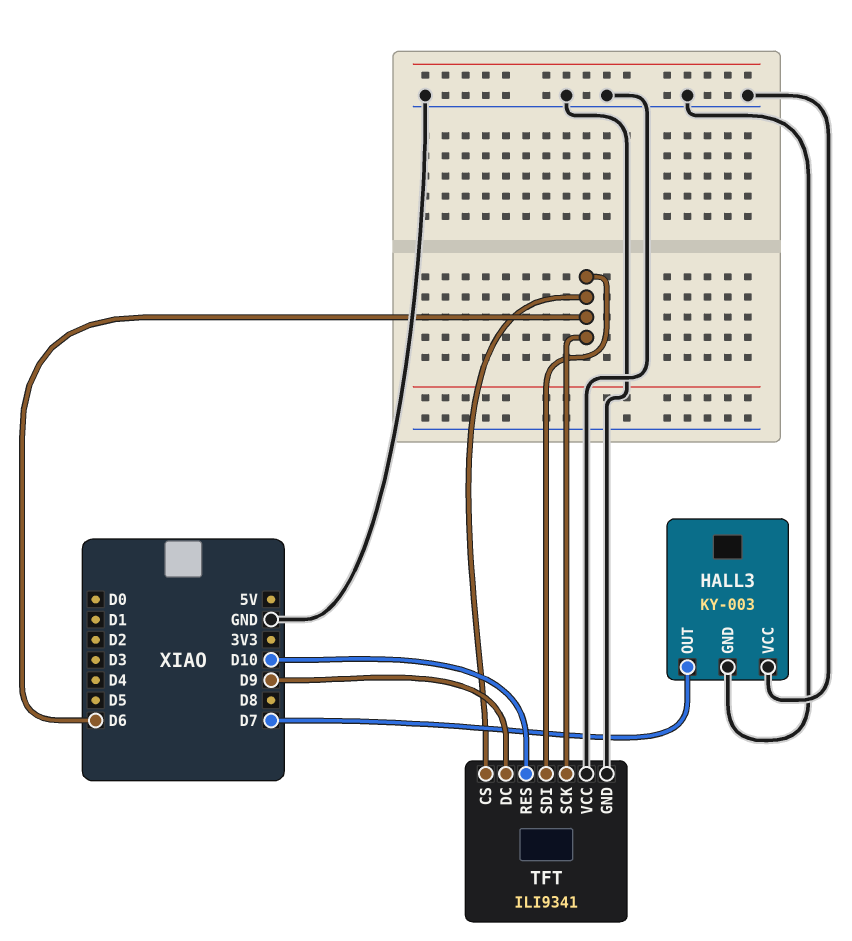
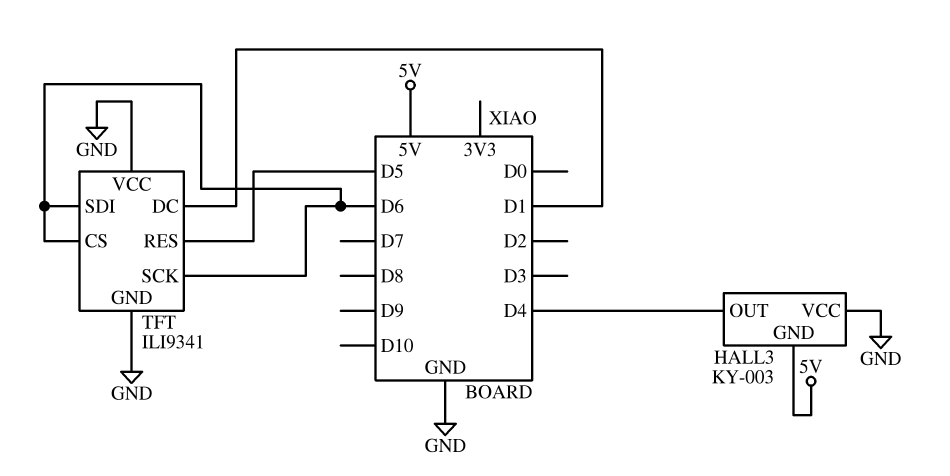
HALL3 pin GND: GND -> 5V
HALL3 pin OUT: D7 -> D4
TFT pin DC: D9 -> D1
TFT pin RES: D10 -> D5

